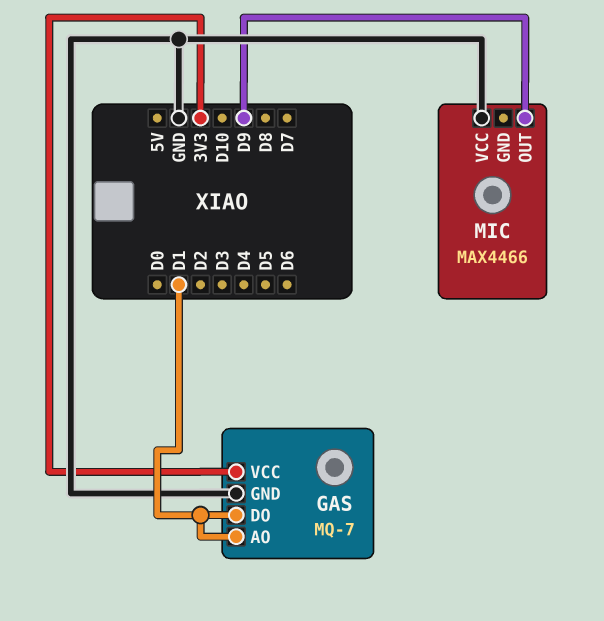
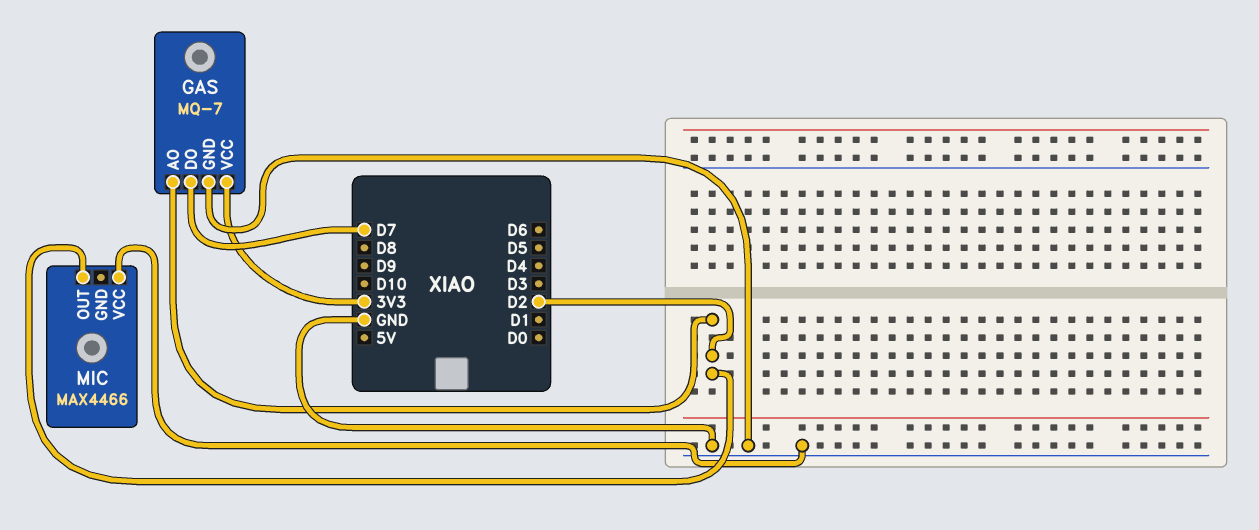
GAS pin AO: D1 -> D2
GAS pin DO: D1 -> D7
MIC pin OUT: D9 -> D2

